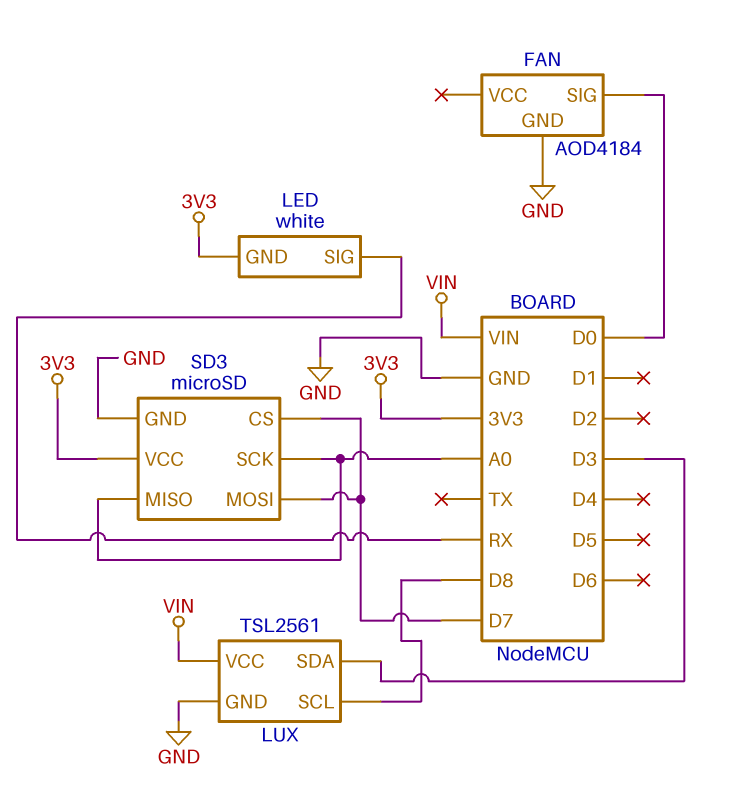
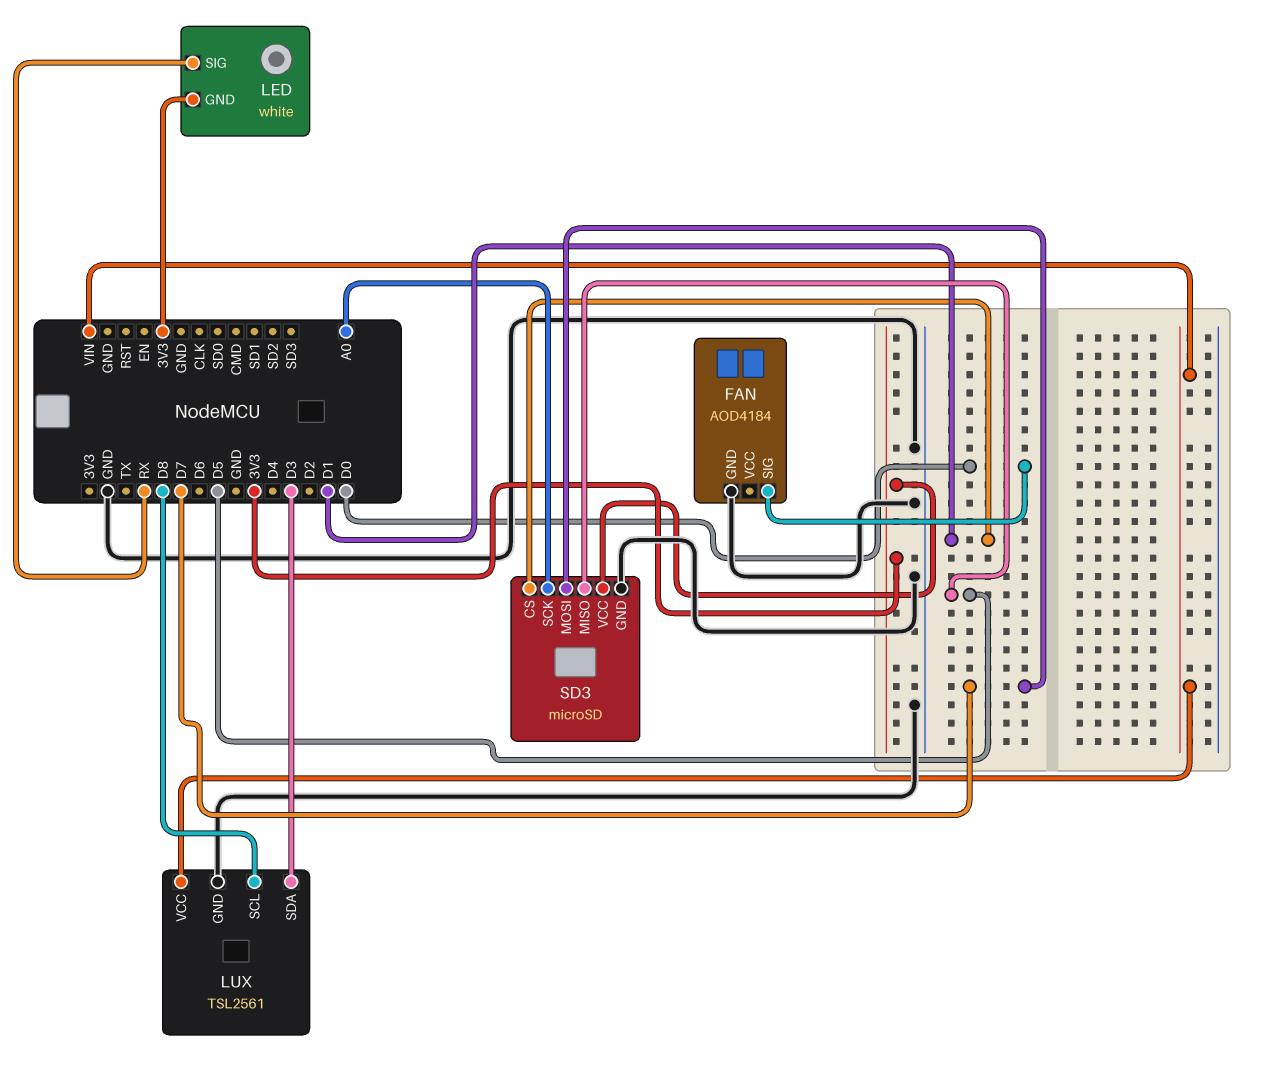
SD3 pin CS: D7 -> D1
SD3 pin MISO: A0 -> D5

